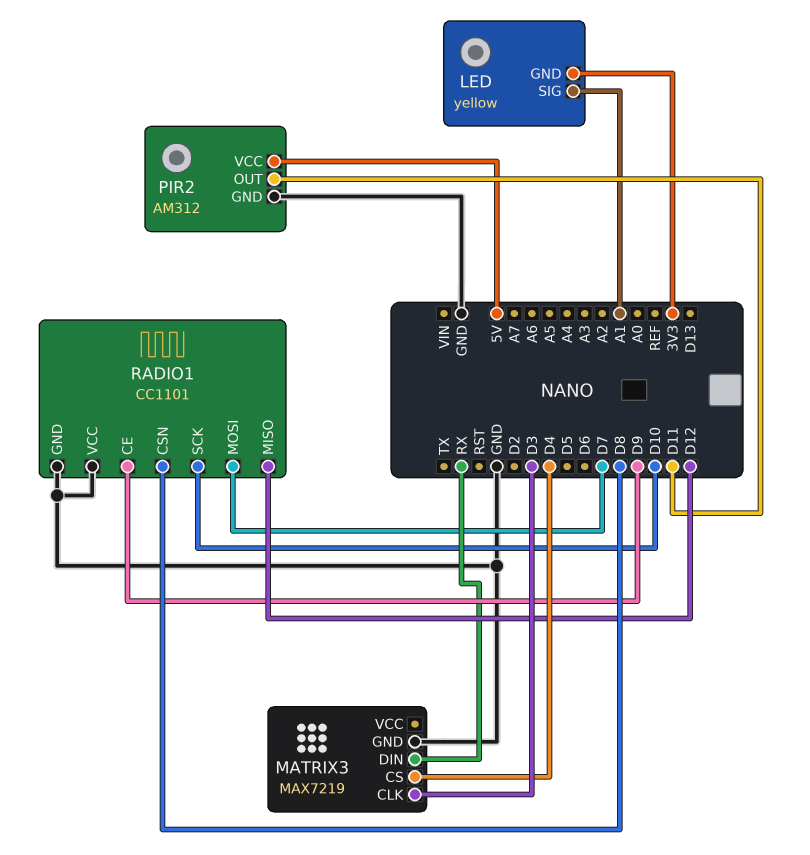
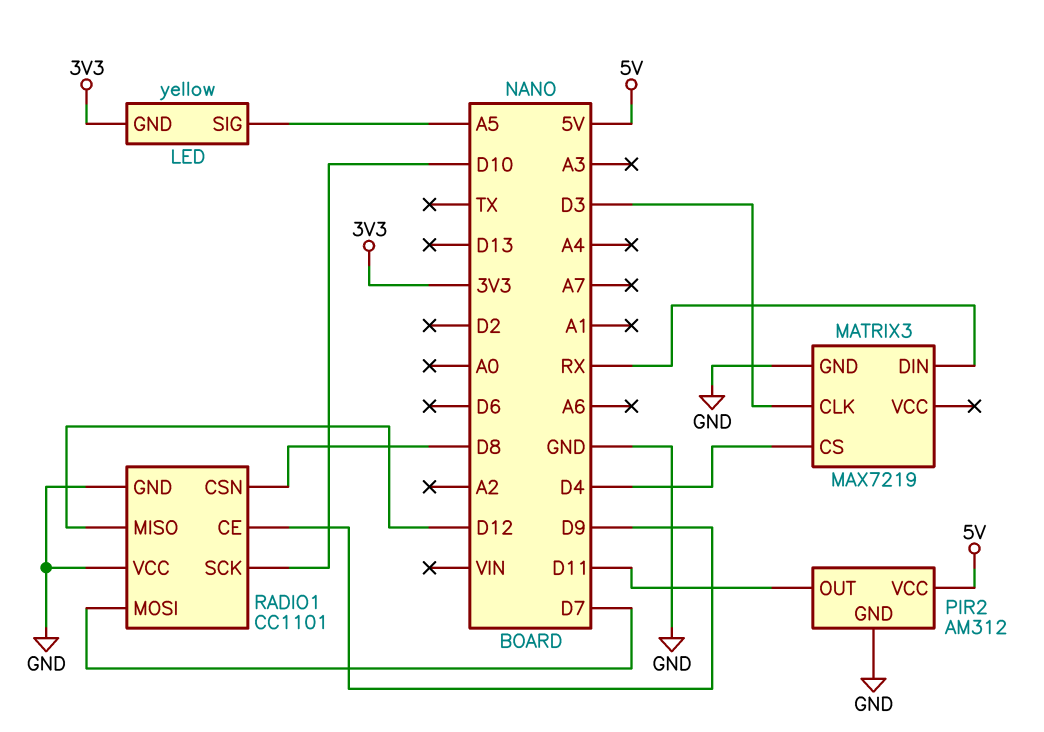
LED pin SIG: A1 -> A5

